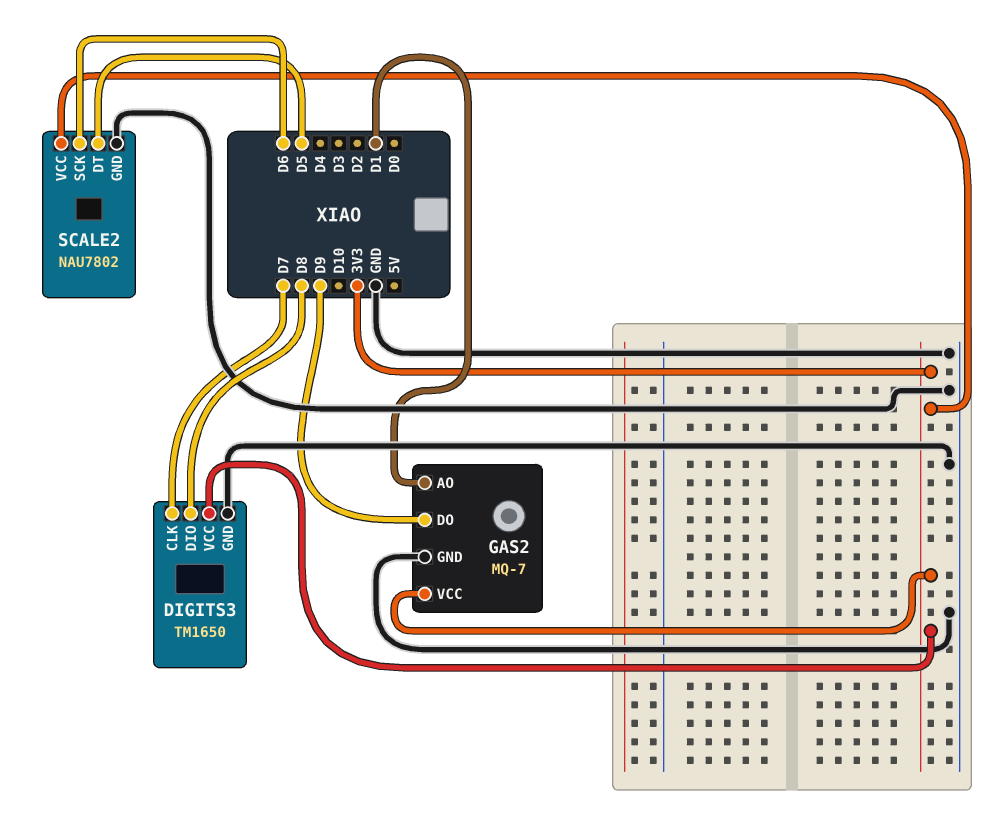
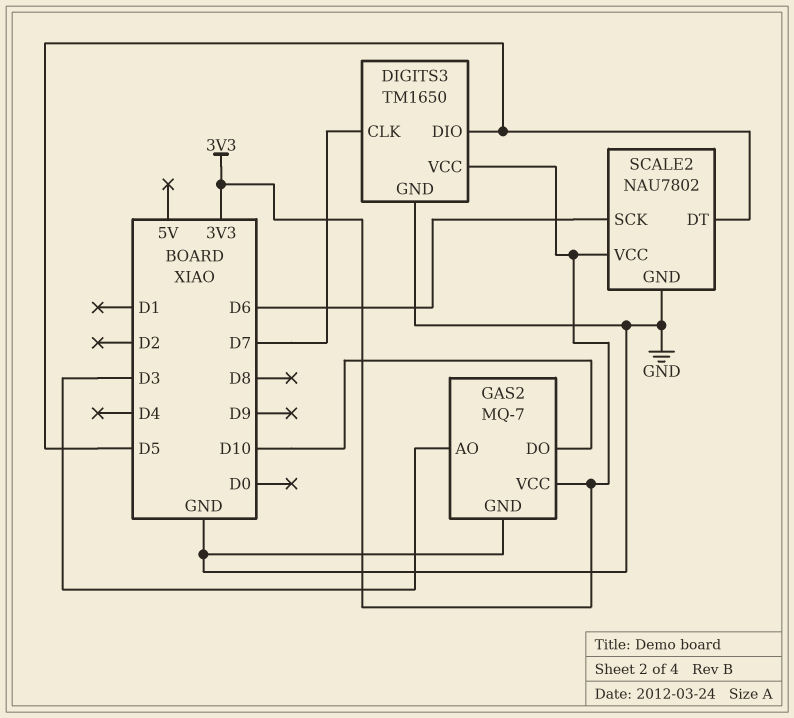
DIGITS3 pin DIO: D8 -> D5
GAS2 pin AO: D1 -> D3
GAS2 pin DO: D9 -> D10

